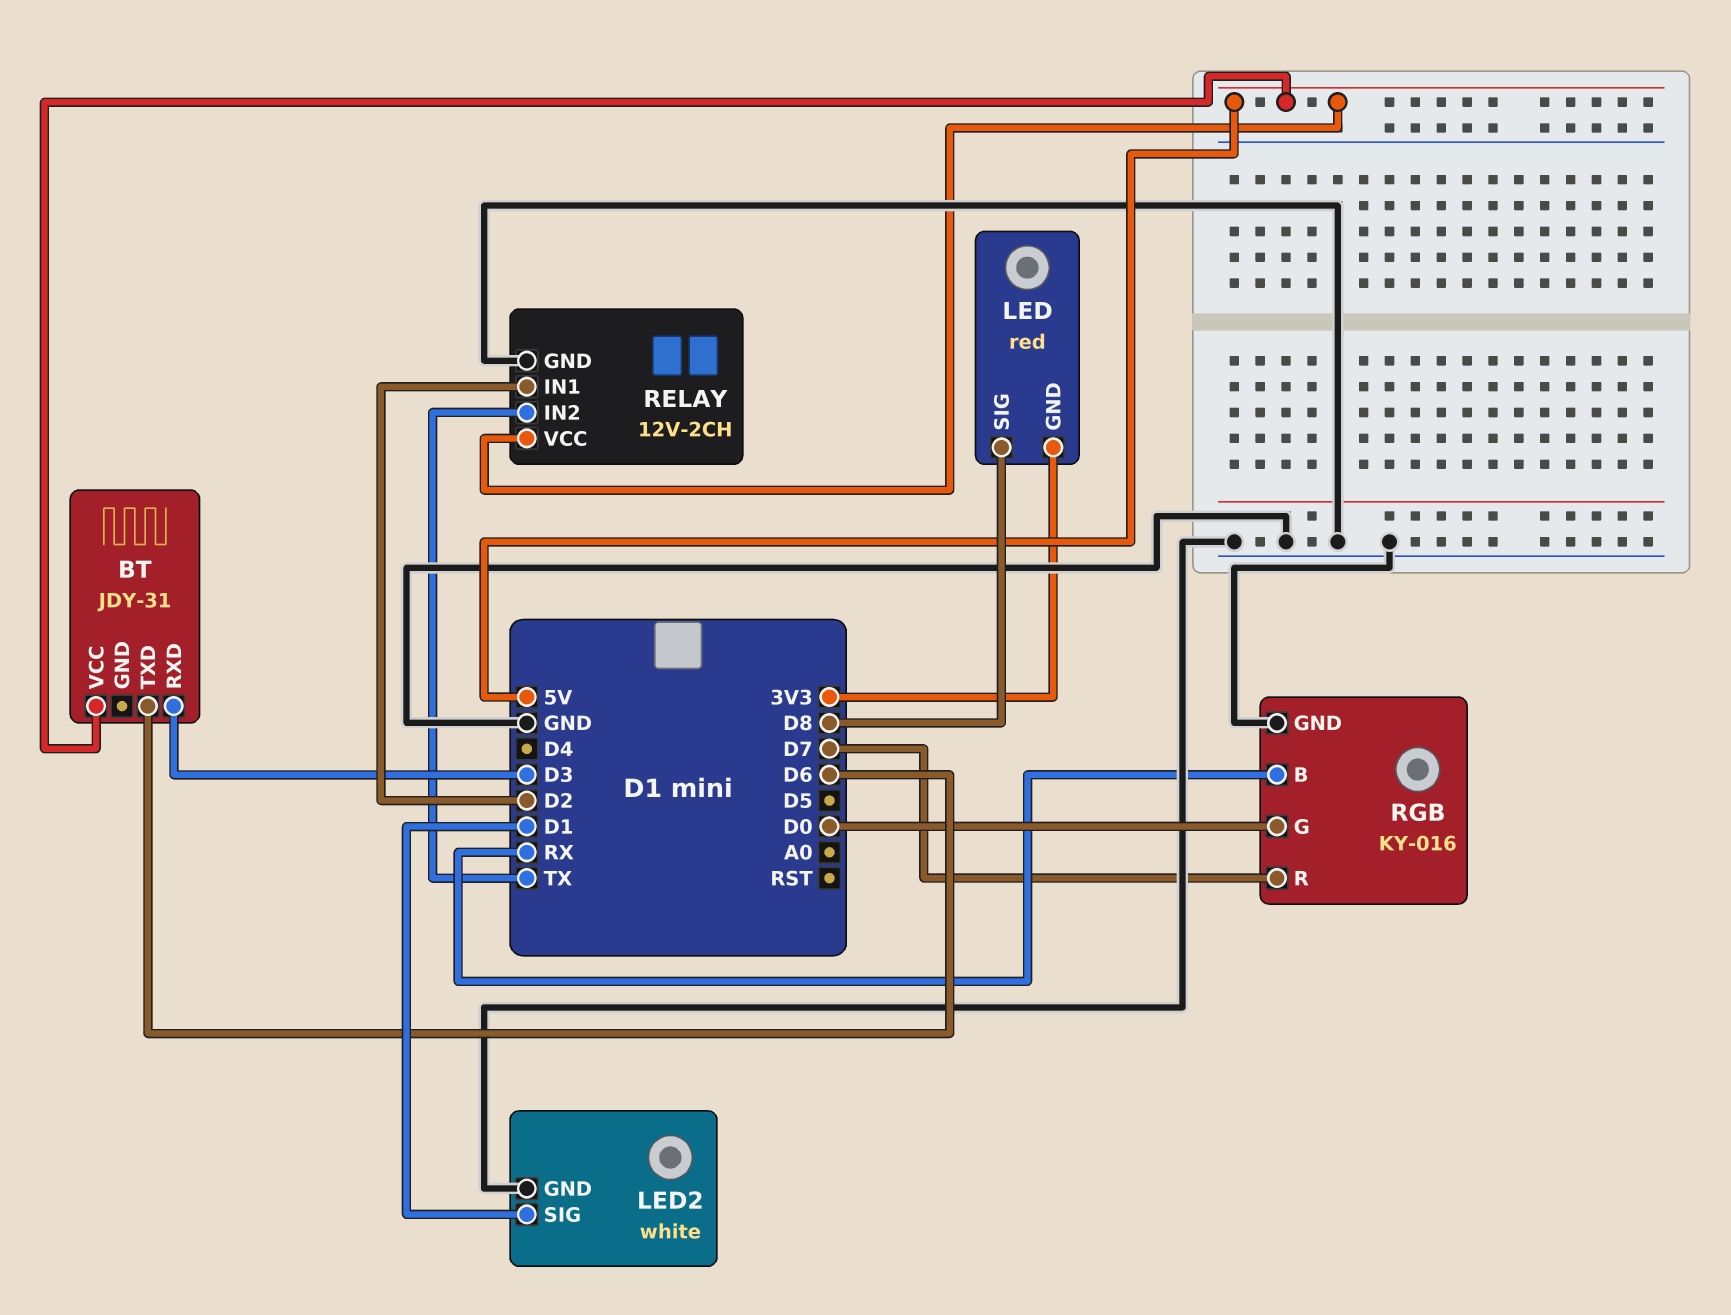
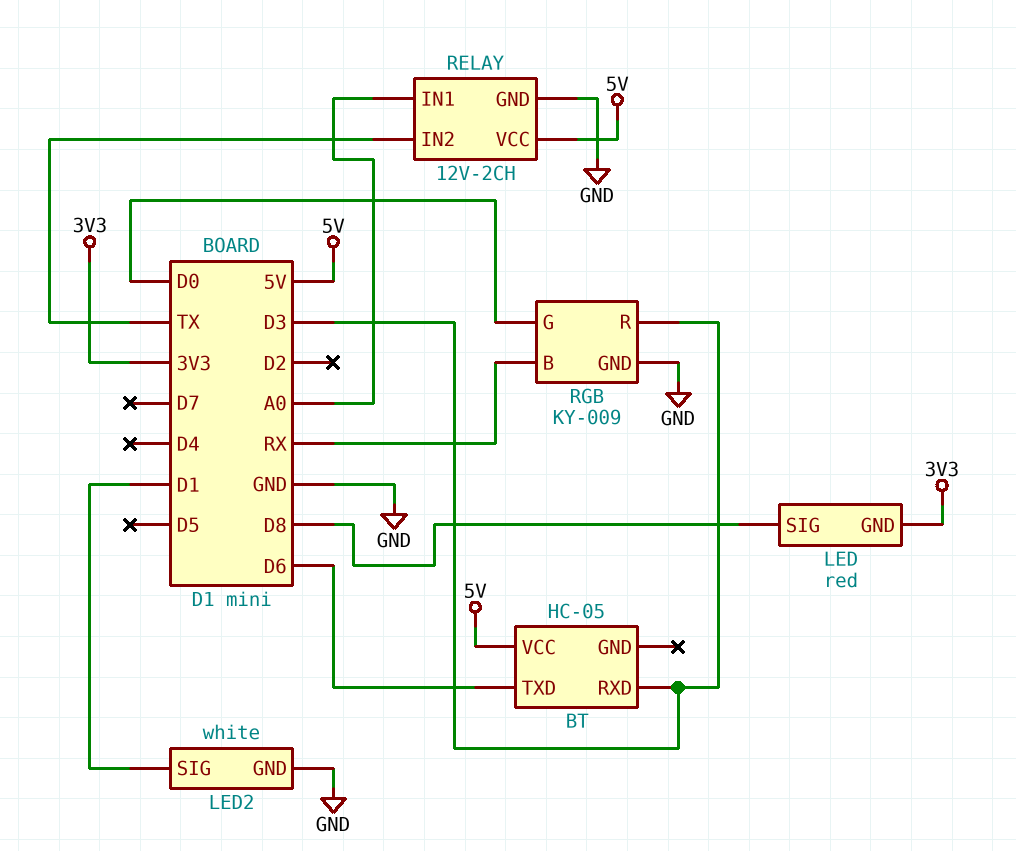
BT: JDY-31 -> HC-05
RELAY pin IN1: D2 -> A0
RGB: KY-016 -> KY-009
RGB pin R: D7 -> D3

